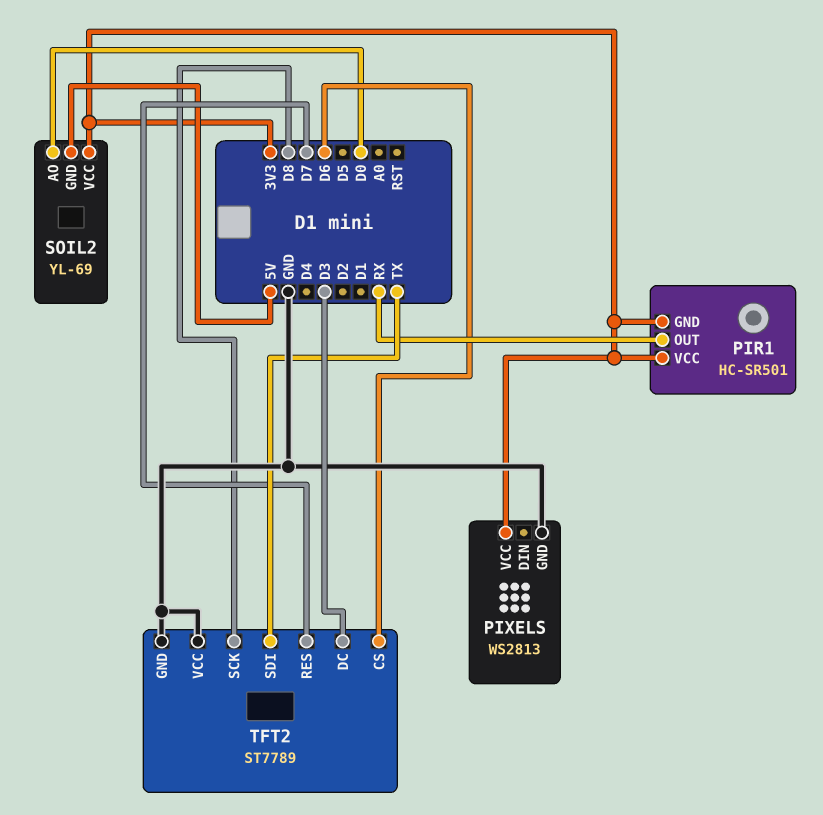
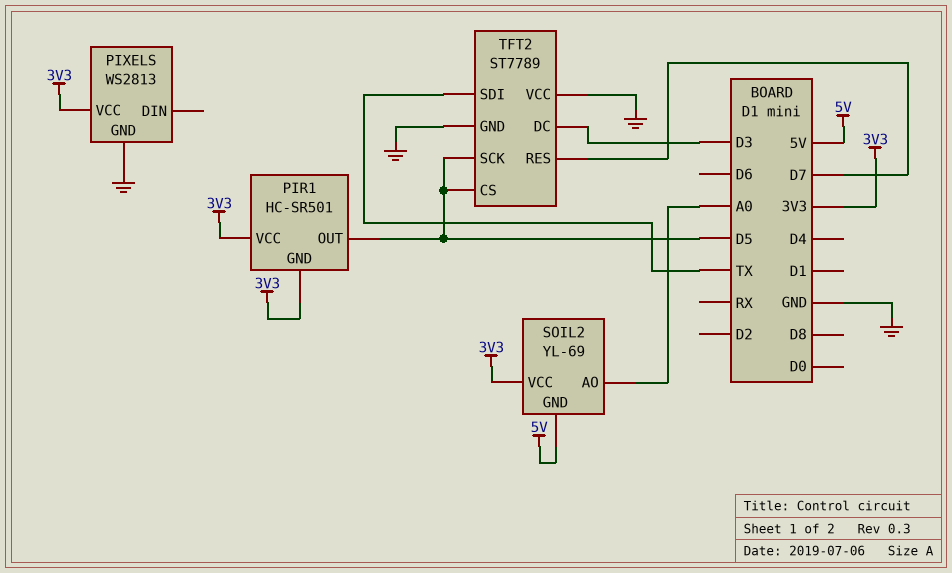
PIR1 pin OUT: RX -> D5
SOIL2 pin AO: D0 -> A0
TFT2 pin CS: D6 -> D5
TFT2 pin SCK: D8 -> D5

